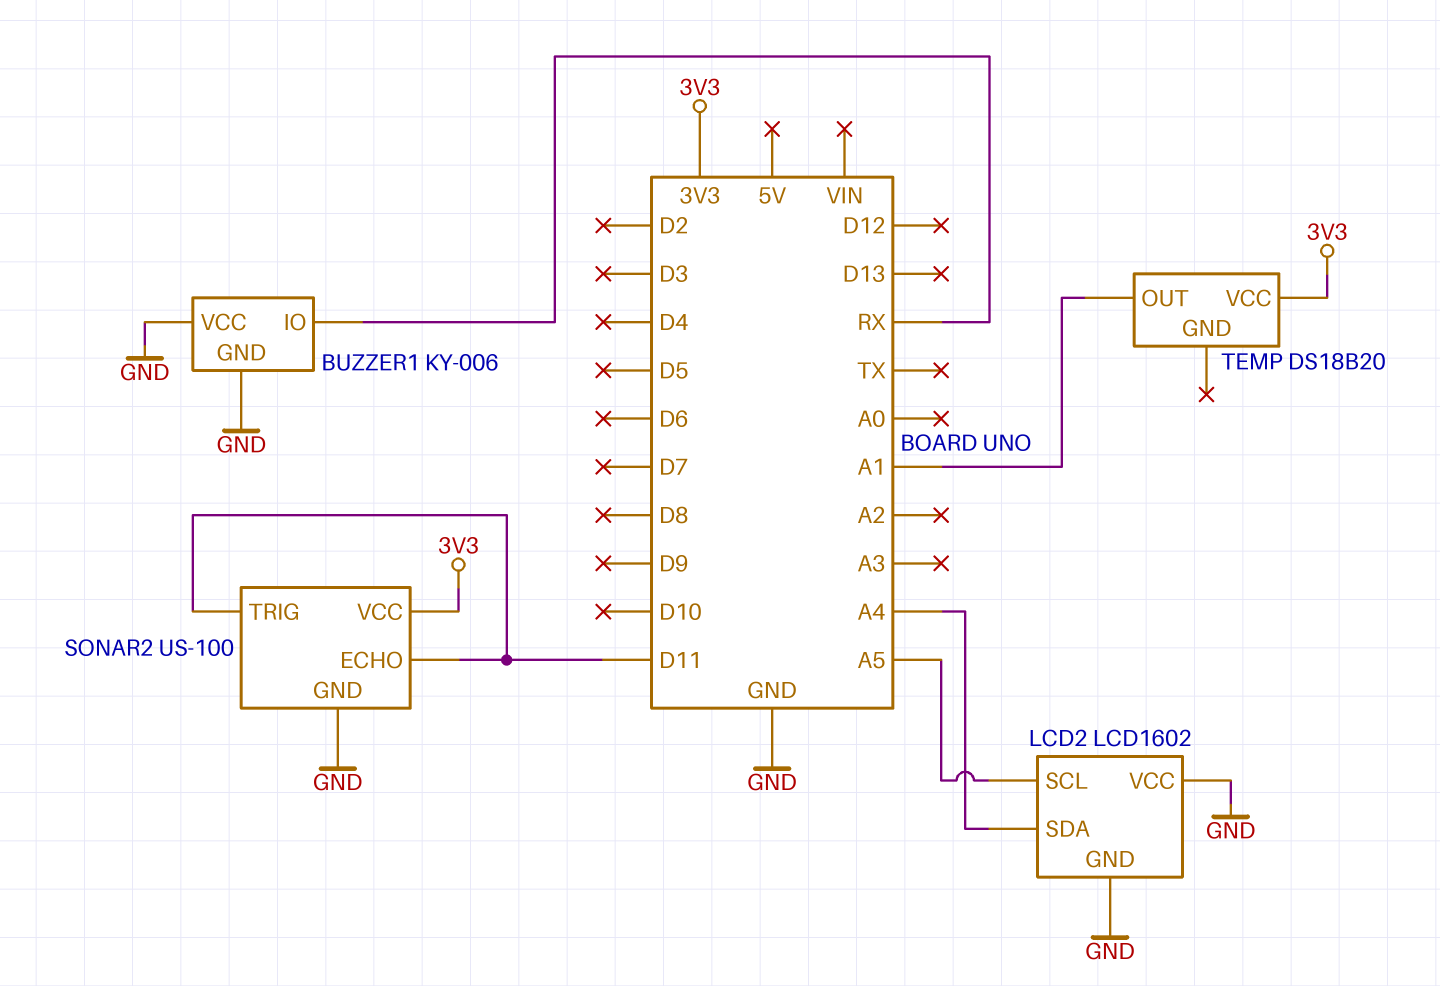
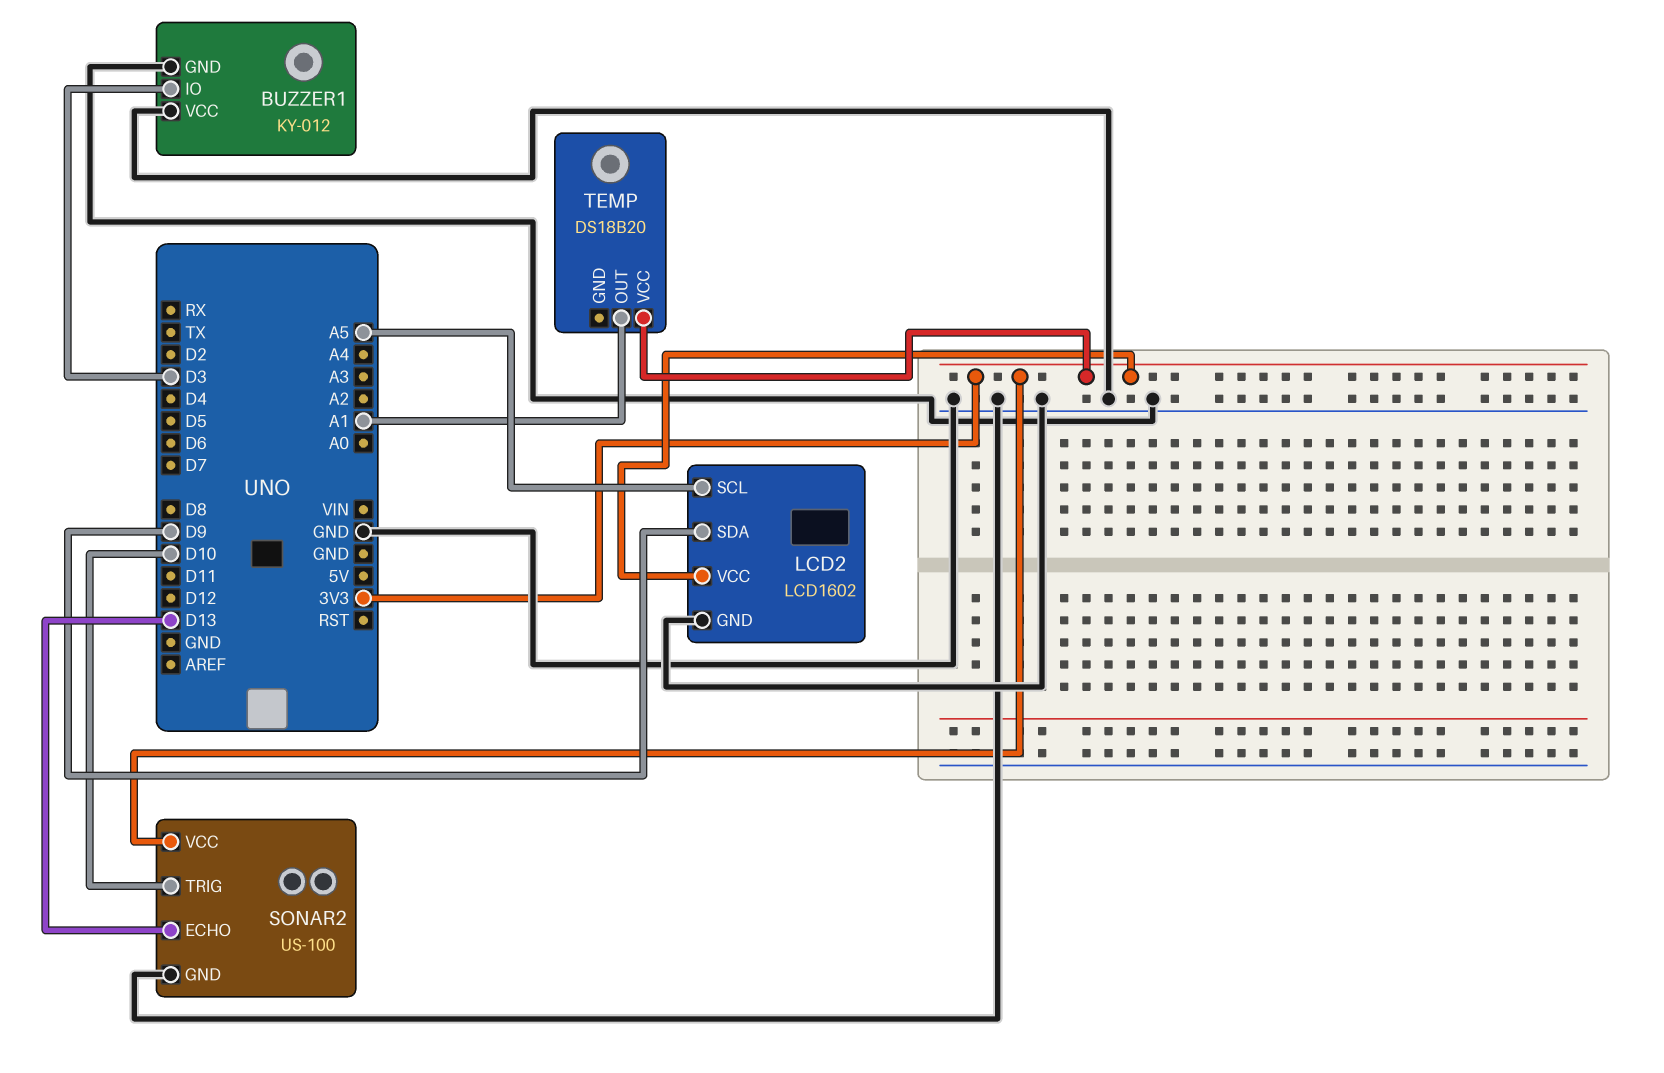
BUZZER1: KY-006 -> KY-012
BUZZER1 pin IO: RX -> D3
LCD2 pin SDA: A4 -> D9
LCD2 pin VCC: GND -> 3V3
SONAR2 pin ECHO: D11 -> D13
SONAR2 pin TRIG: D11 -> D10

